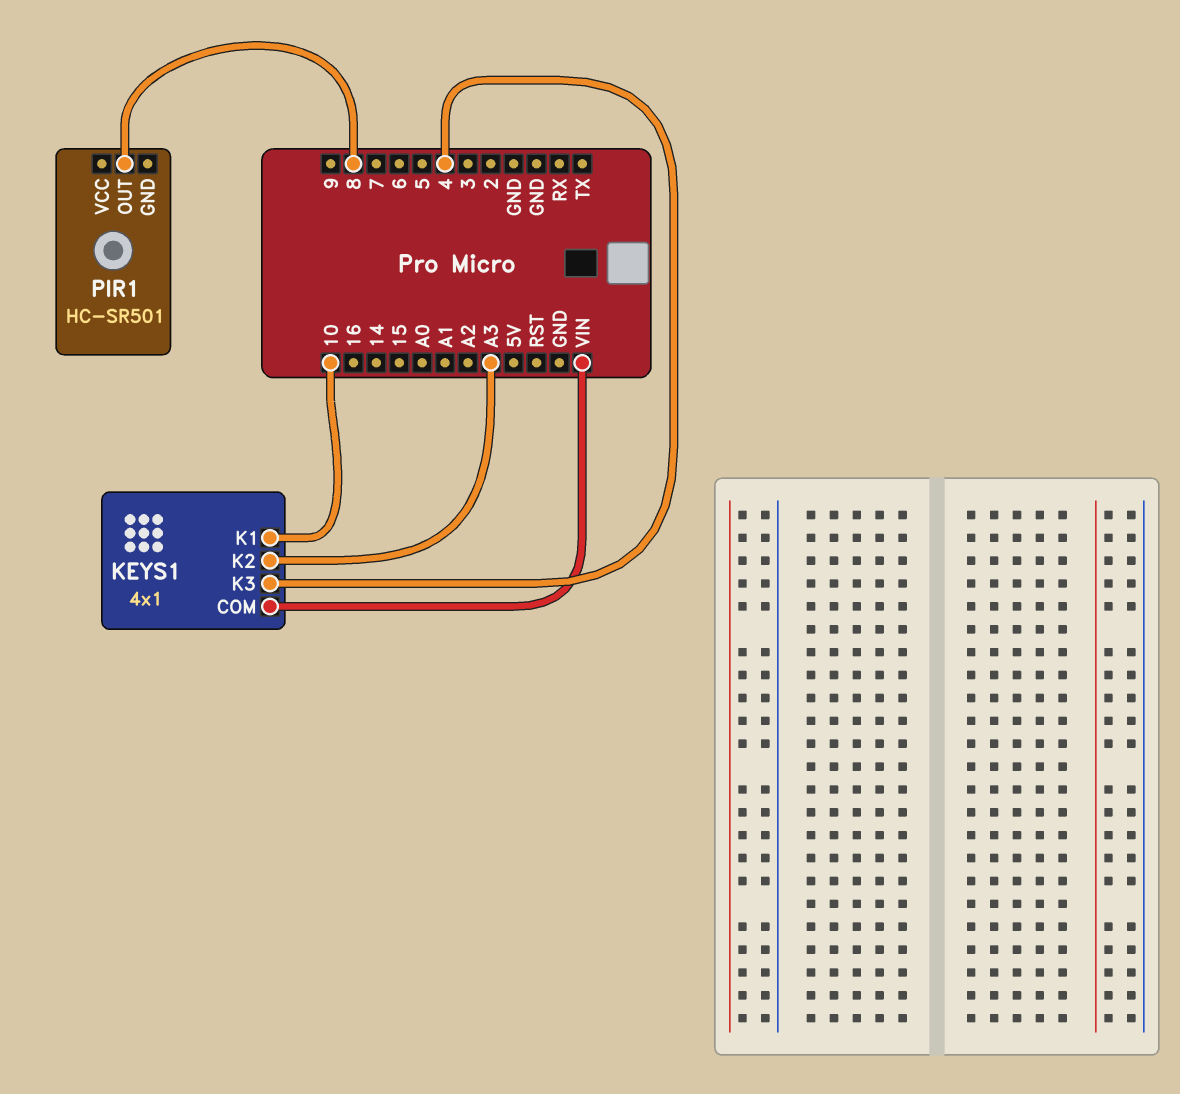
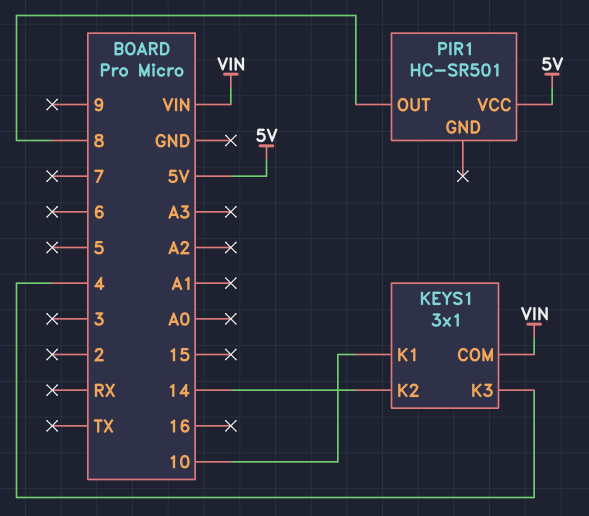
KEYS1: 4x1 -> 3x1
KEYS1 pin K2: A3 -> 14
PIR1 pin VCC: none -> 5V

